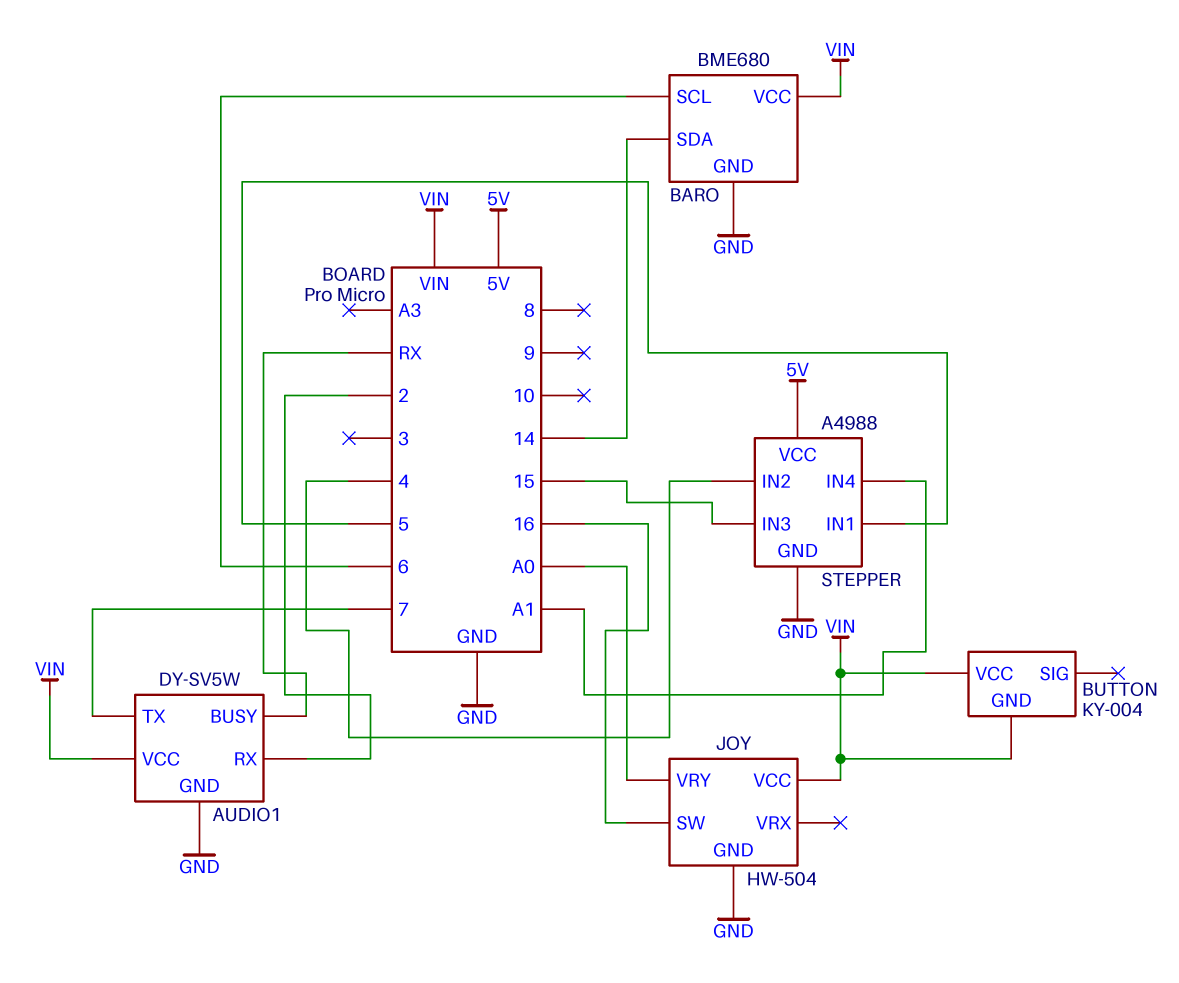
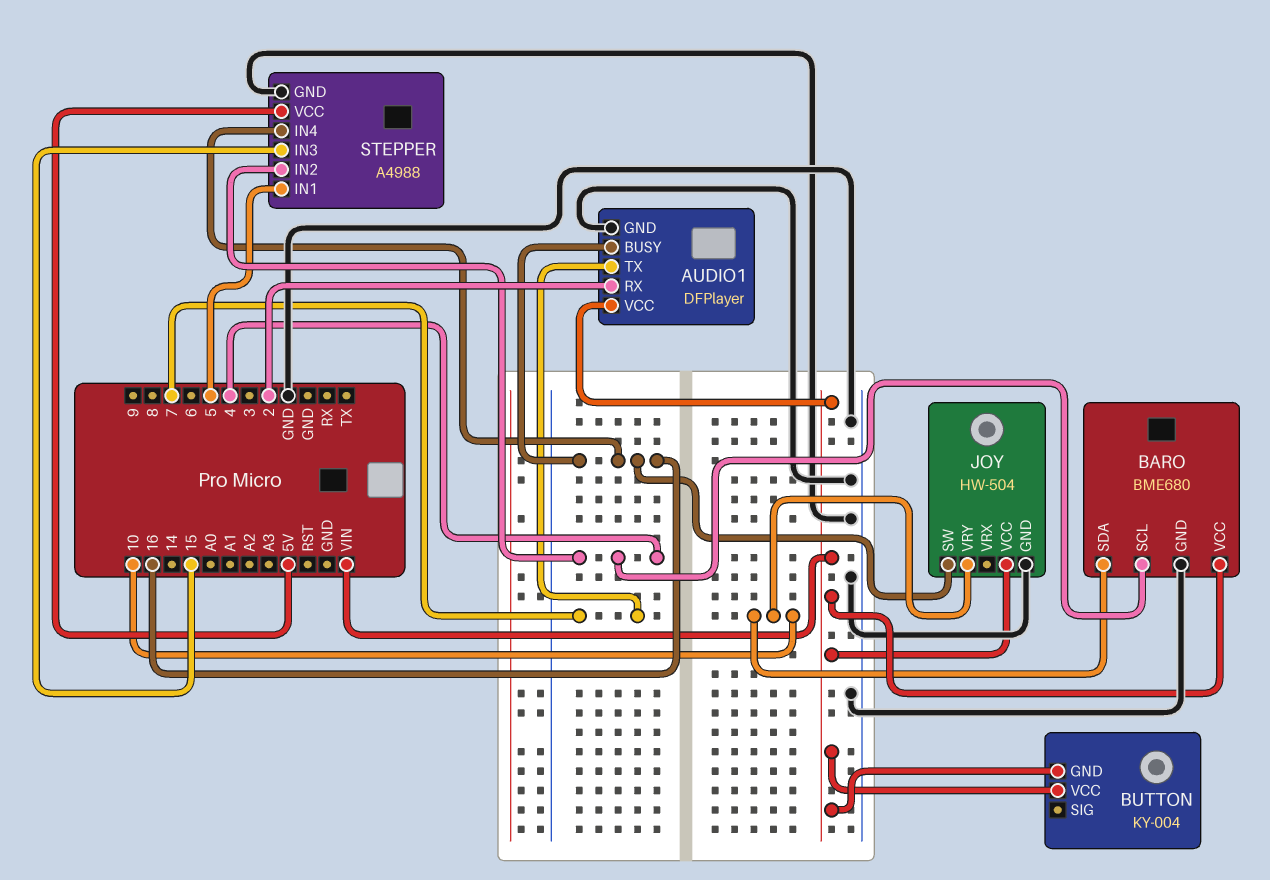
AUDIO1: DY-SV5W -> DFPlayer
AUDIO1 pin BUSY: RX -> 16
BARO pin SCL: 6 -> 4
BARO pin SDA: 14 -> 10
JOY pin VRY: A0 -> 10
STEPPER pin IN4: A1 -> 16

